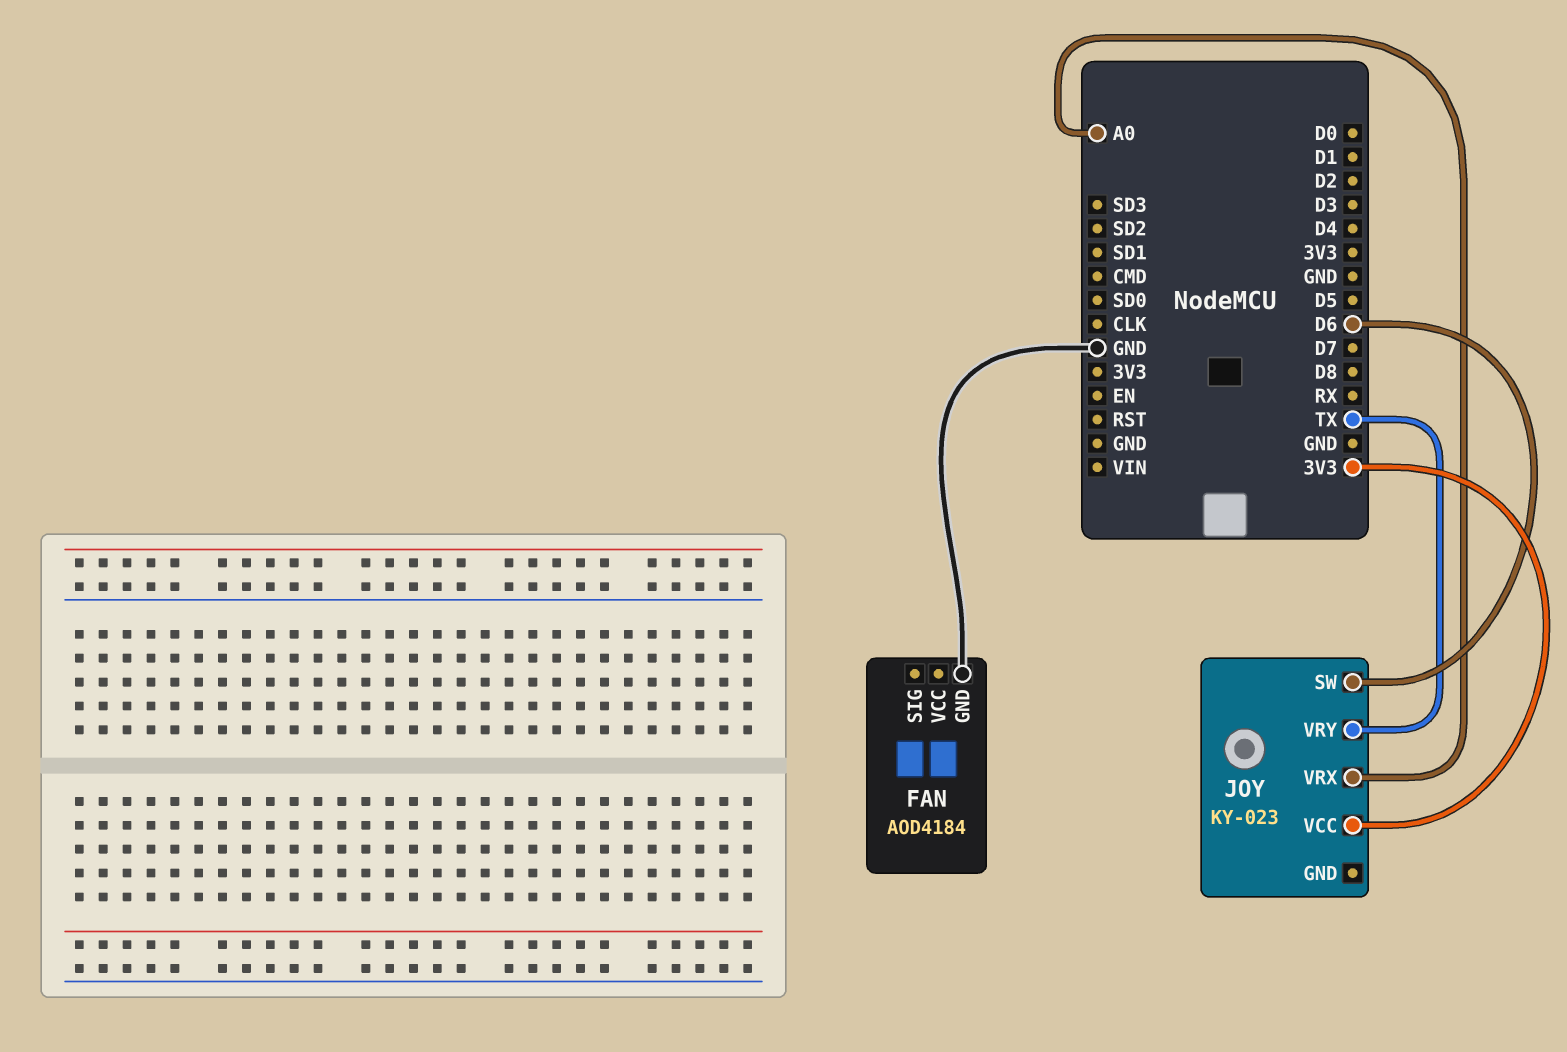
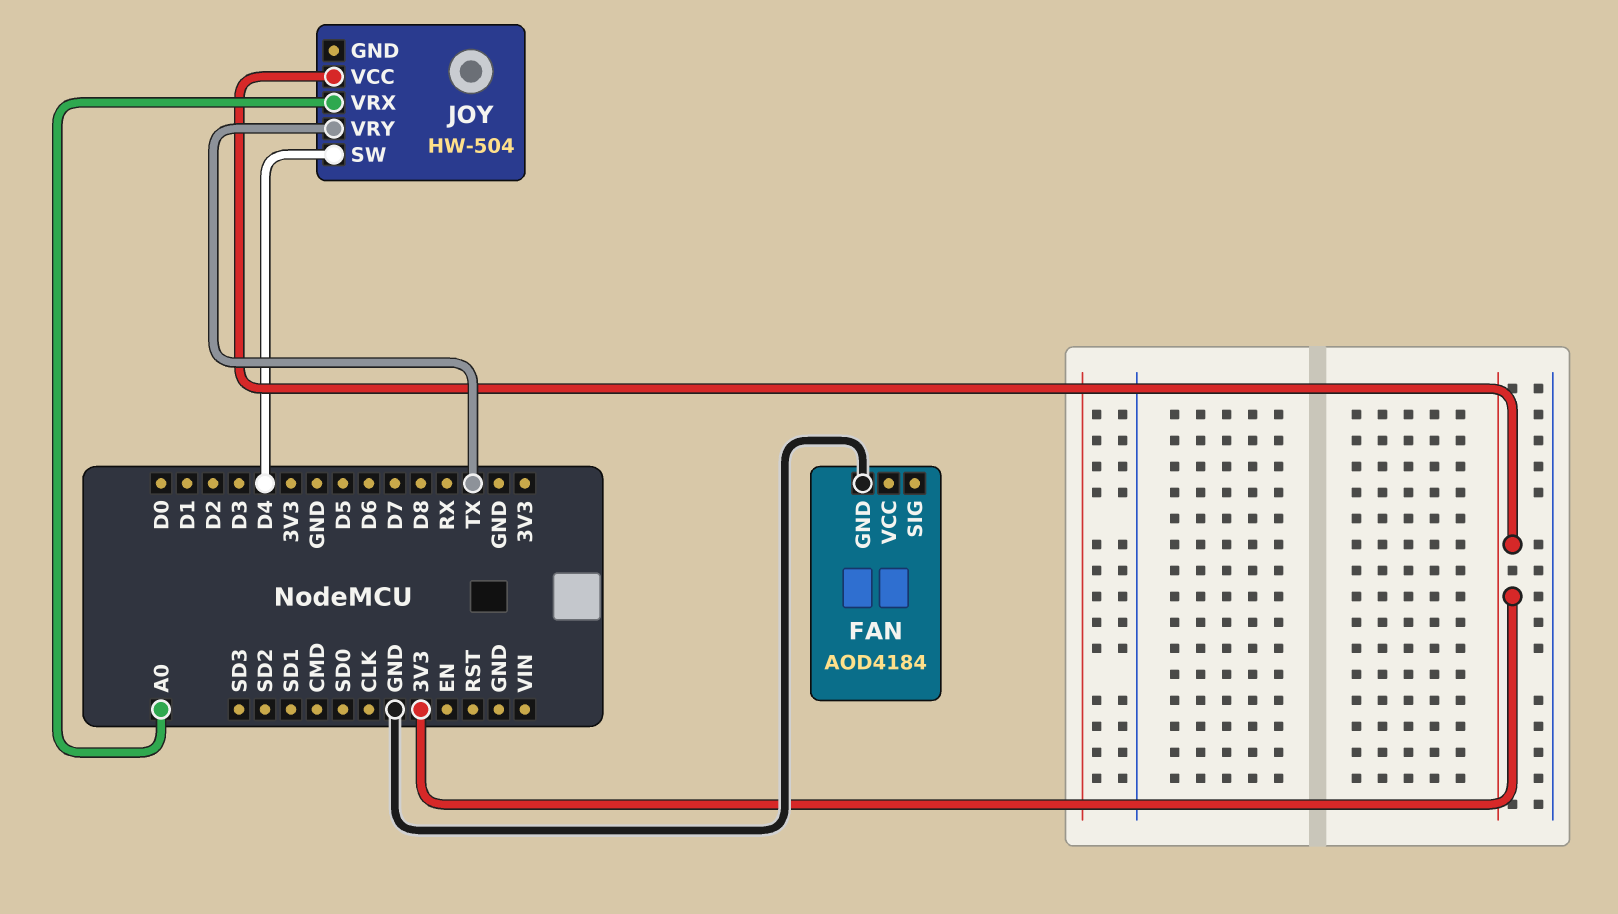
JOY: KY-023 -> HW-504
JOY pin SW: D6 -> D4

